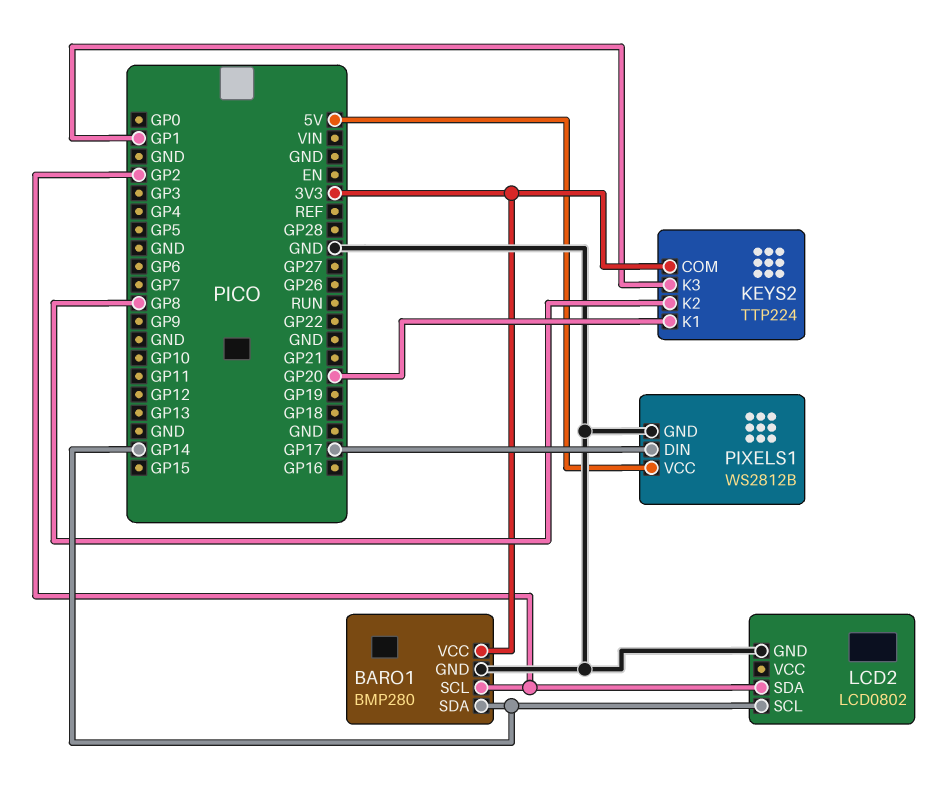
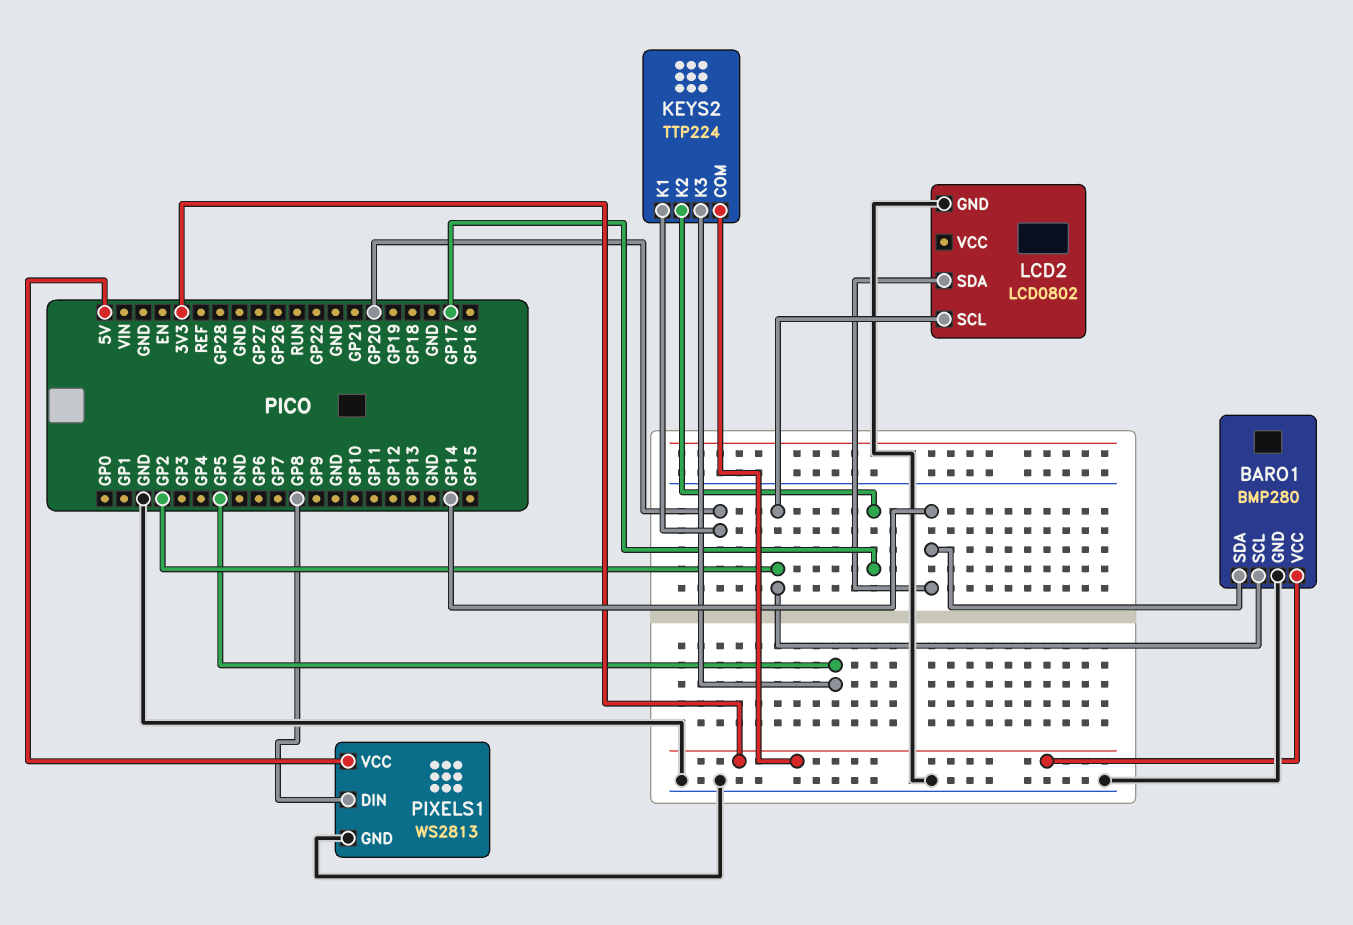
KEYS2 pin K2: GP8 -> GP17
KEYS2 pin K3: GP1 -> GP5
LCD2 pin SCL: GP14 -> GP2
LCD2 pin SDA: GP2 -> GP14
PIXELS1: WS2812B -> WS2813
PIXELS1 pin DIN: GP17 -> GP8

